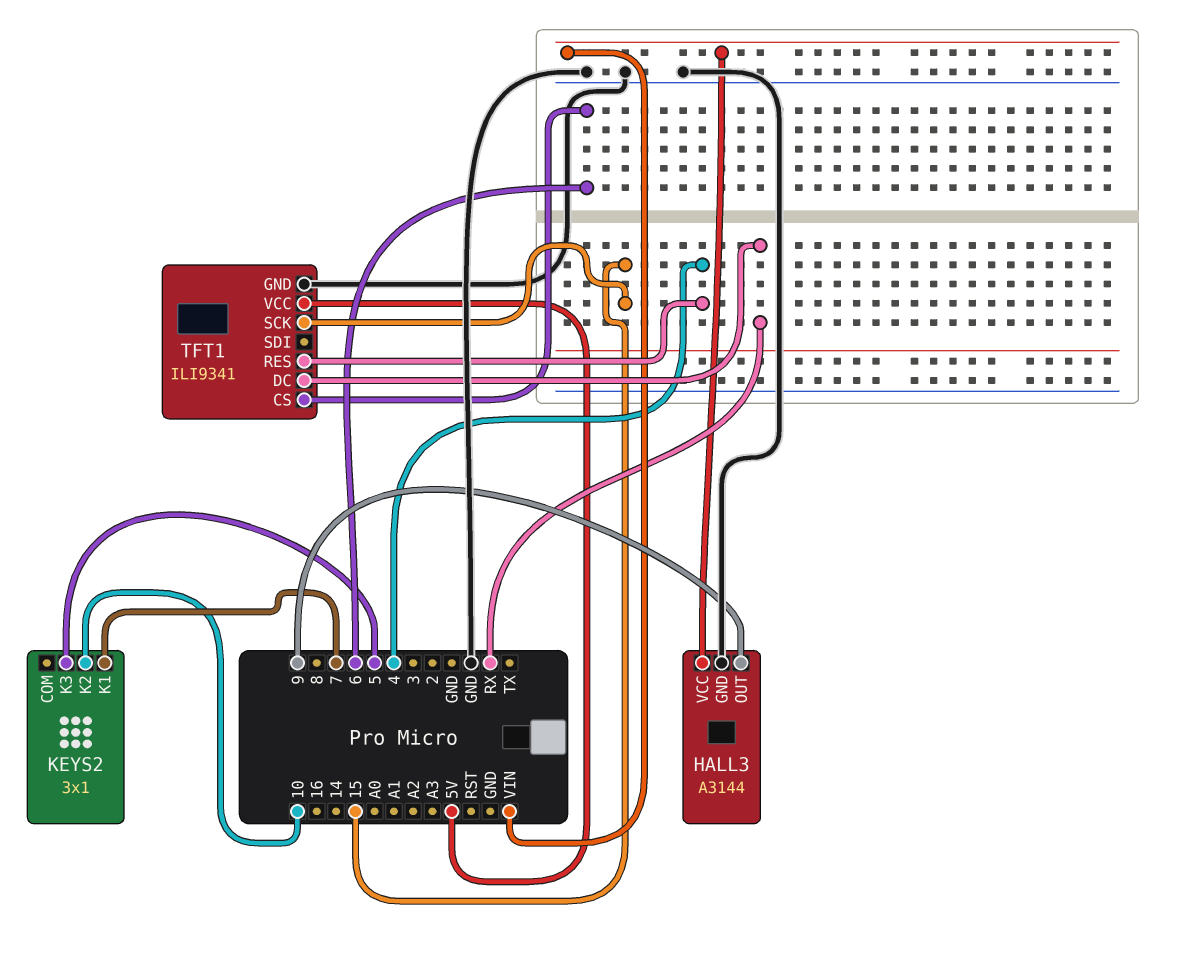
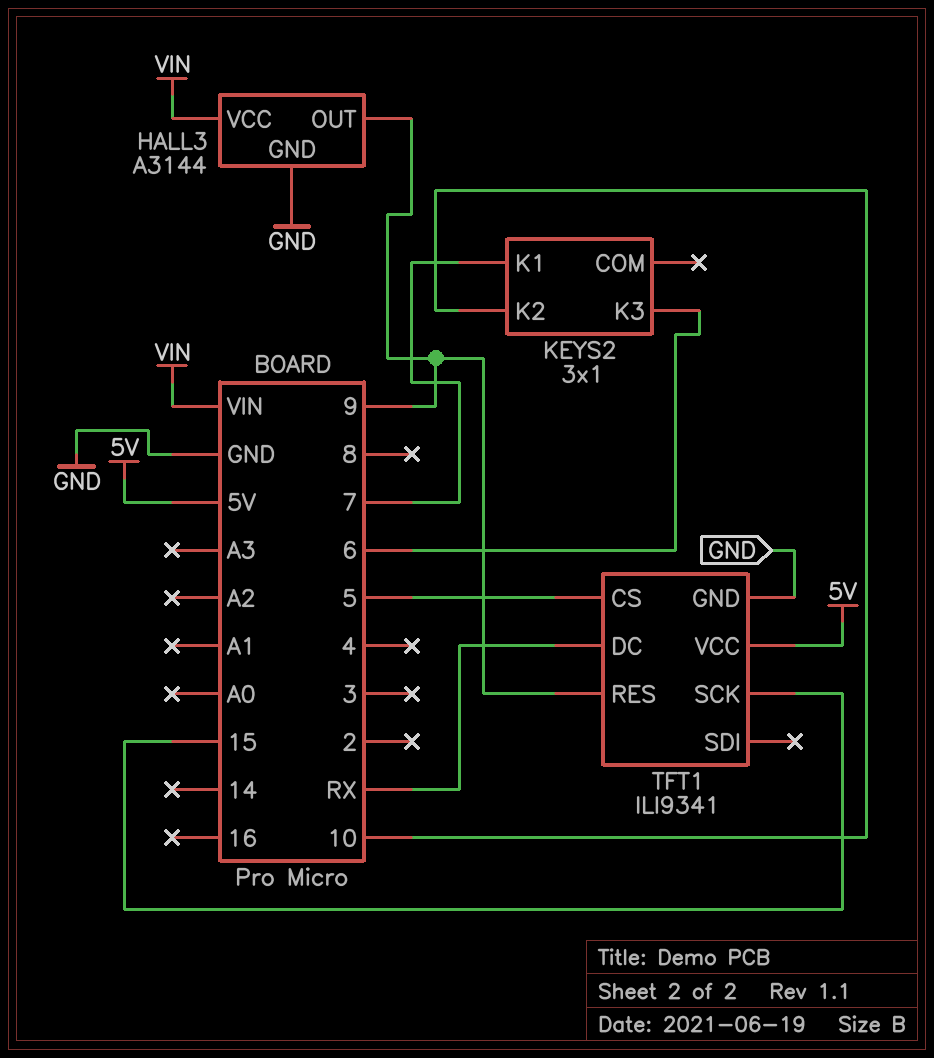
KEYS2 pin K3: 5 -> 6
TFT1 pin CS: 6 -> 5
TFT1 pin RES: 4 -> 9

